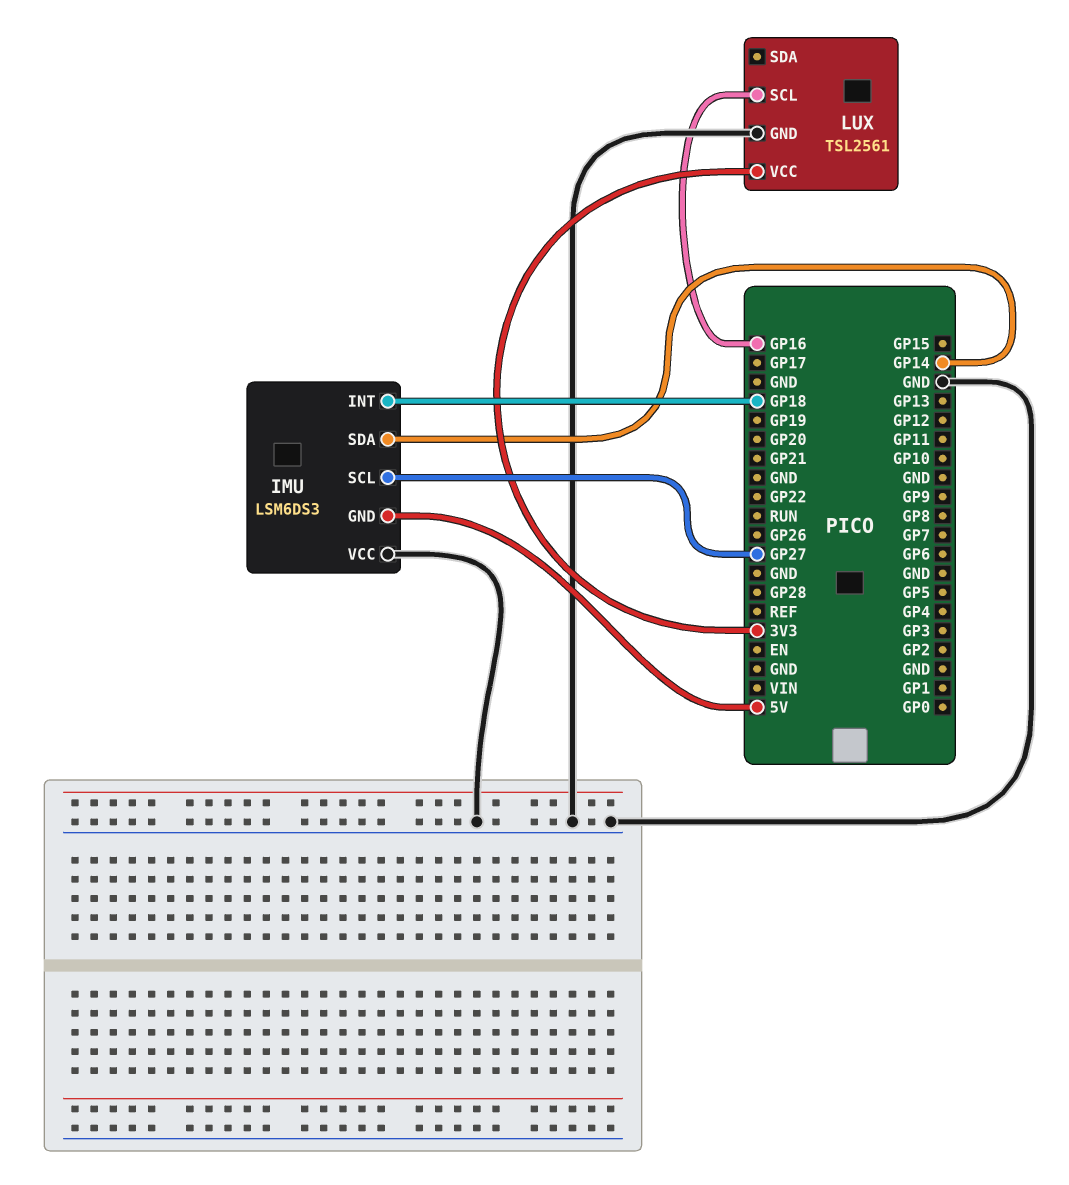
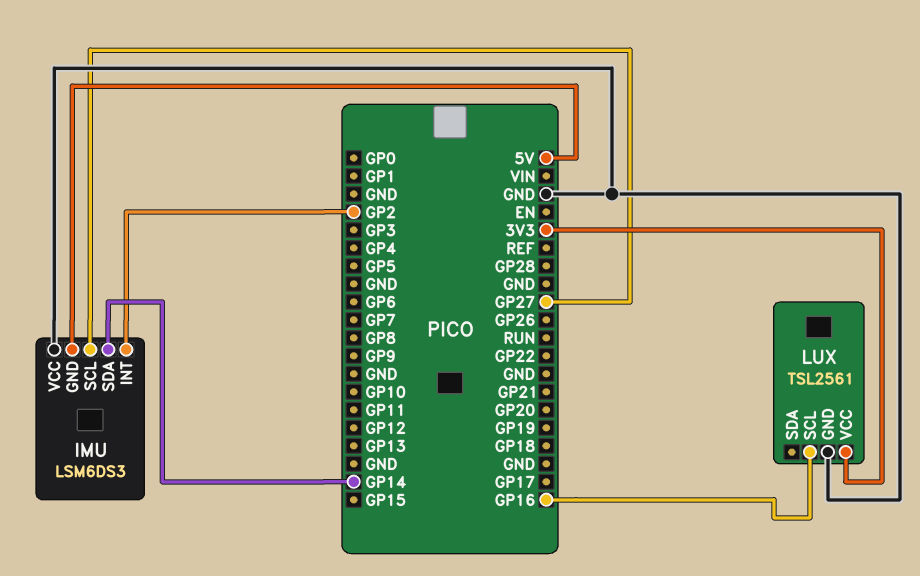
IMU pin INT: GP18 -> GP2

